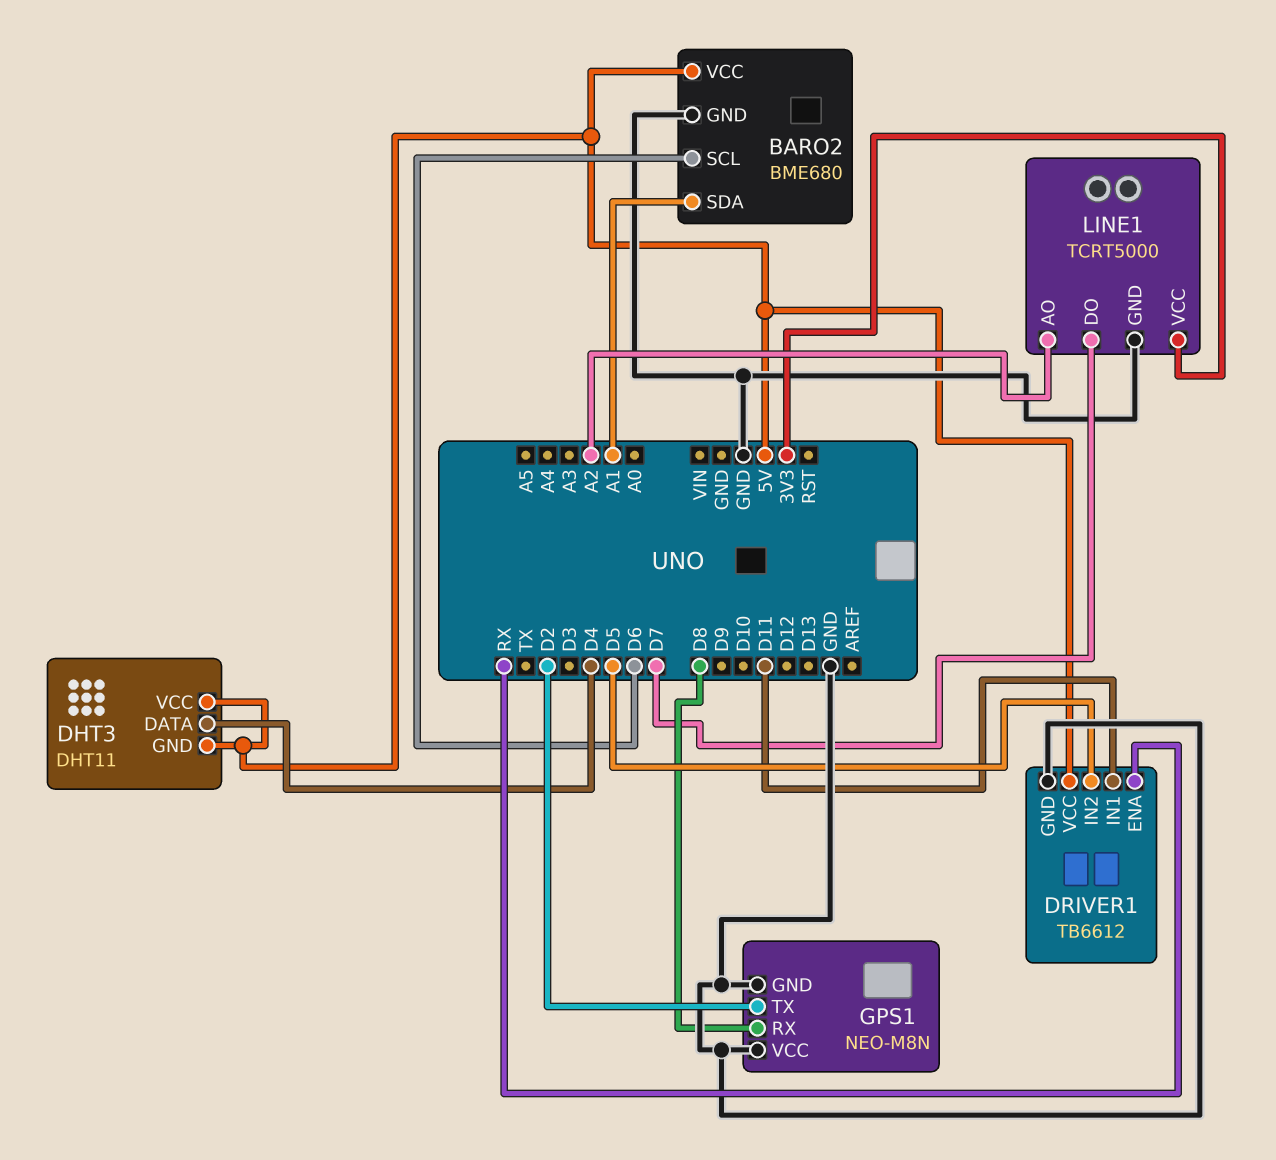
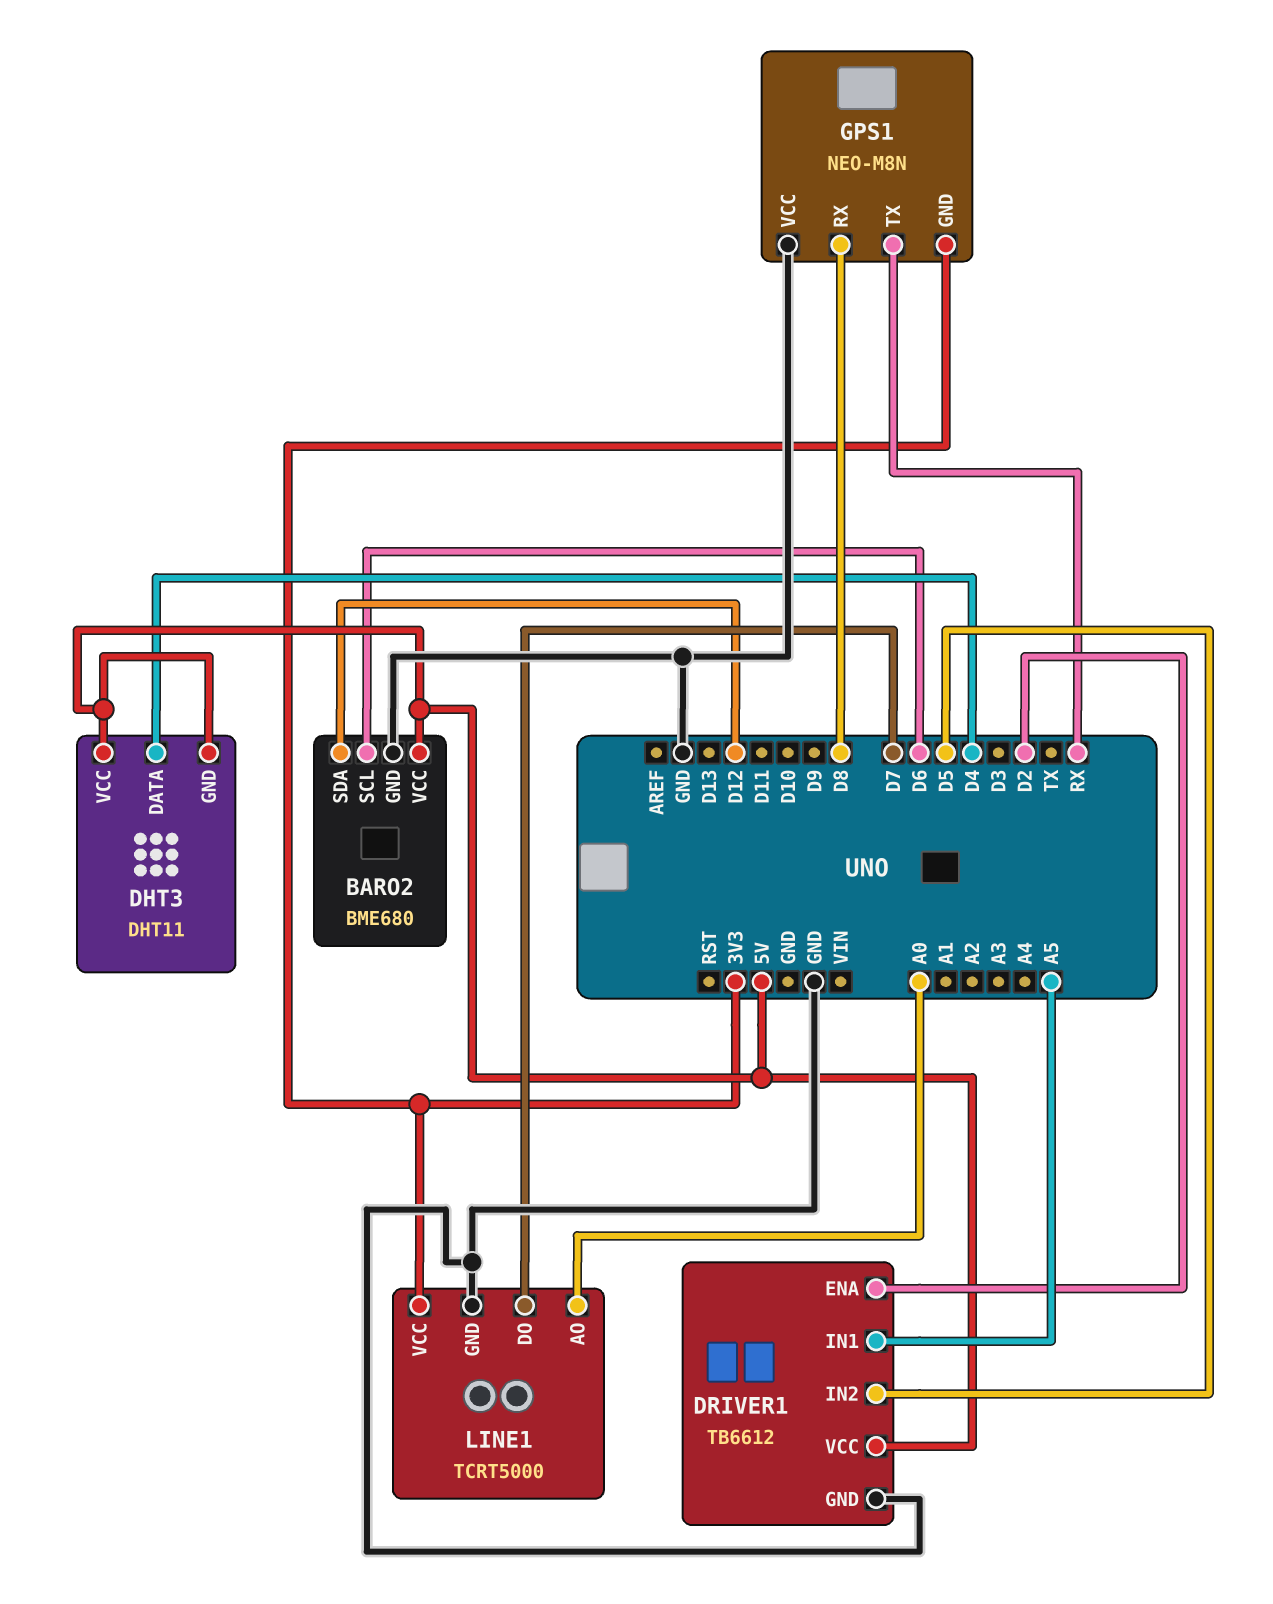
BARO2 pin SDA: A1 -> D12
DRIVER1 pin ENA: RX -> D2
DRIVER1 pin IN1: D11 -> A5
GPS1 pin GND: GND -> 3V3
GPS1 pin TX: D2 -> RX
LINE1 pin AO: A2 -> A0

